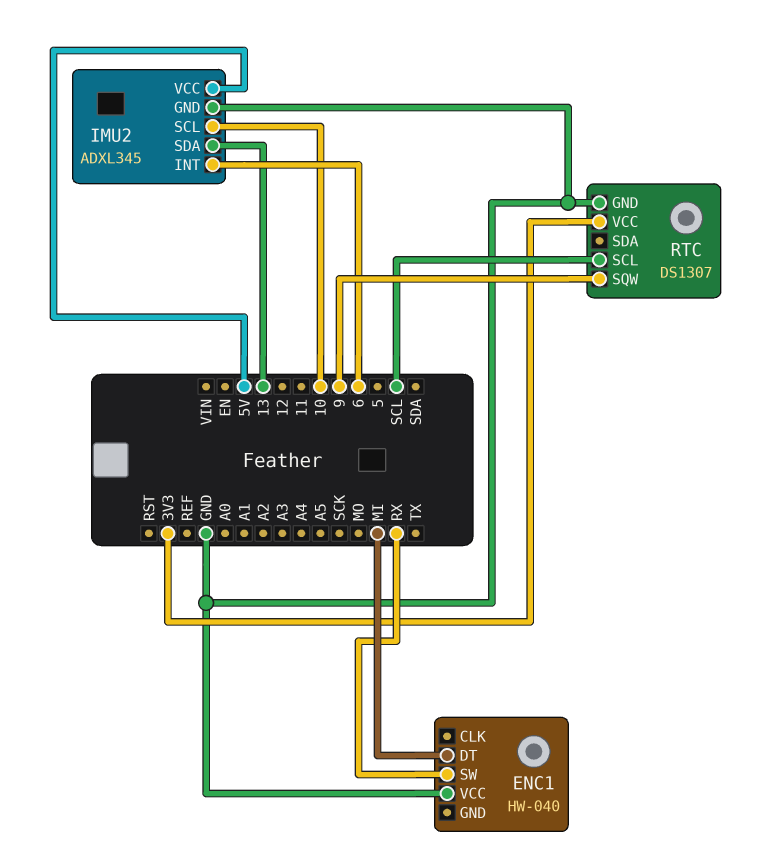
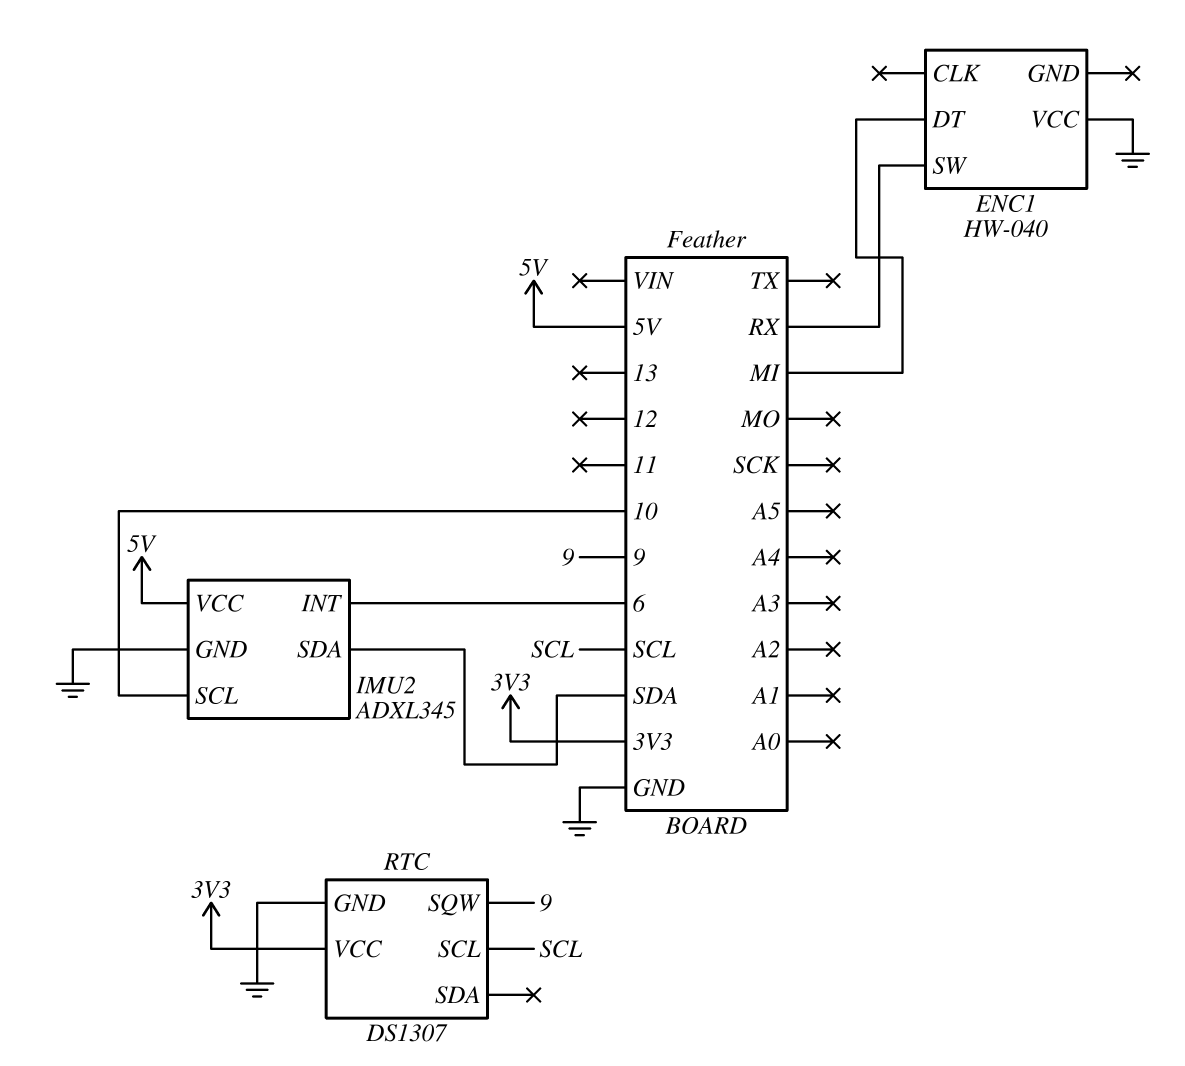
IMU2 pin SDA: 13 -> SDA

